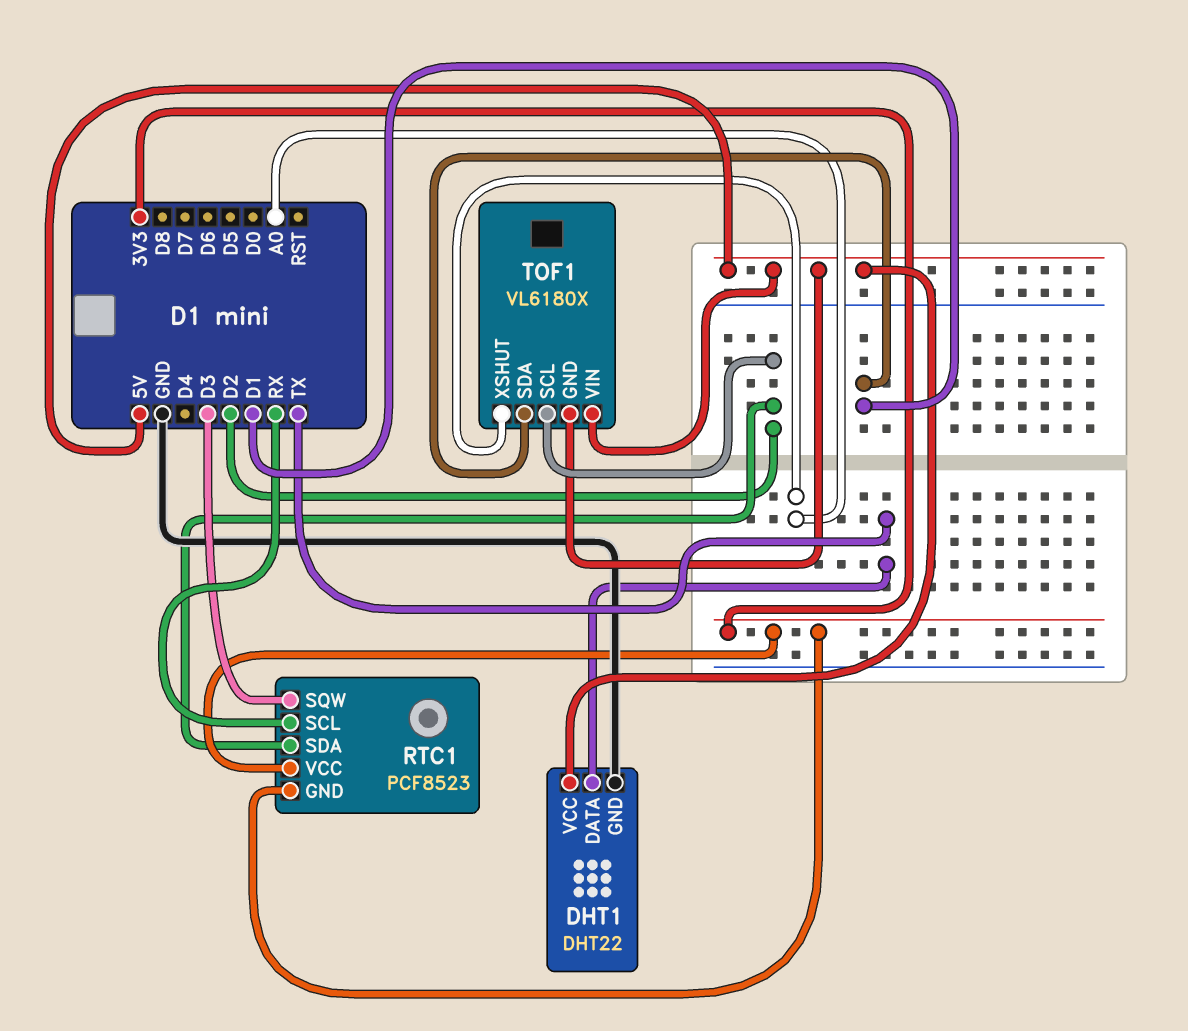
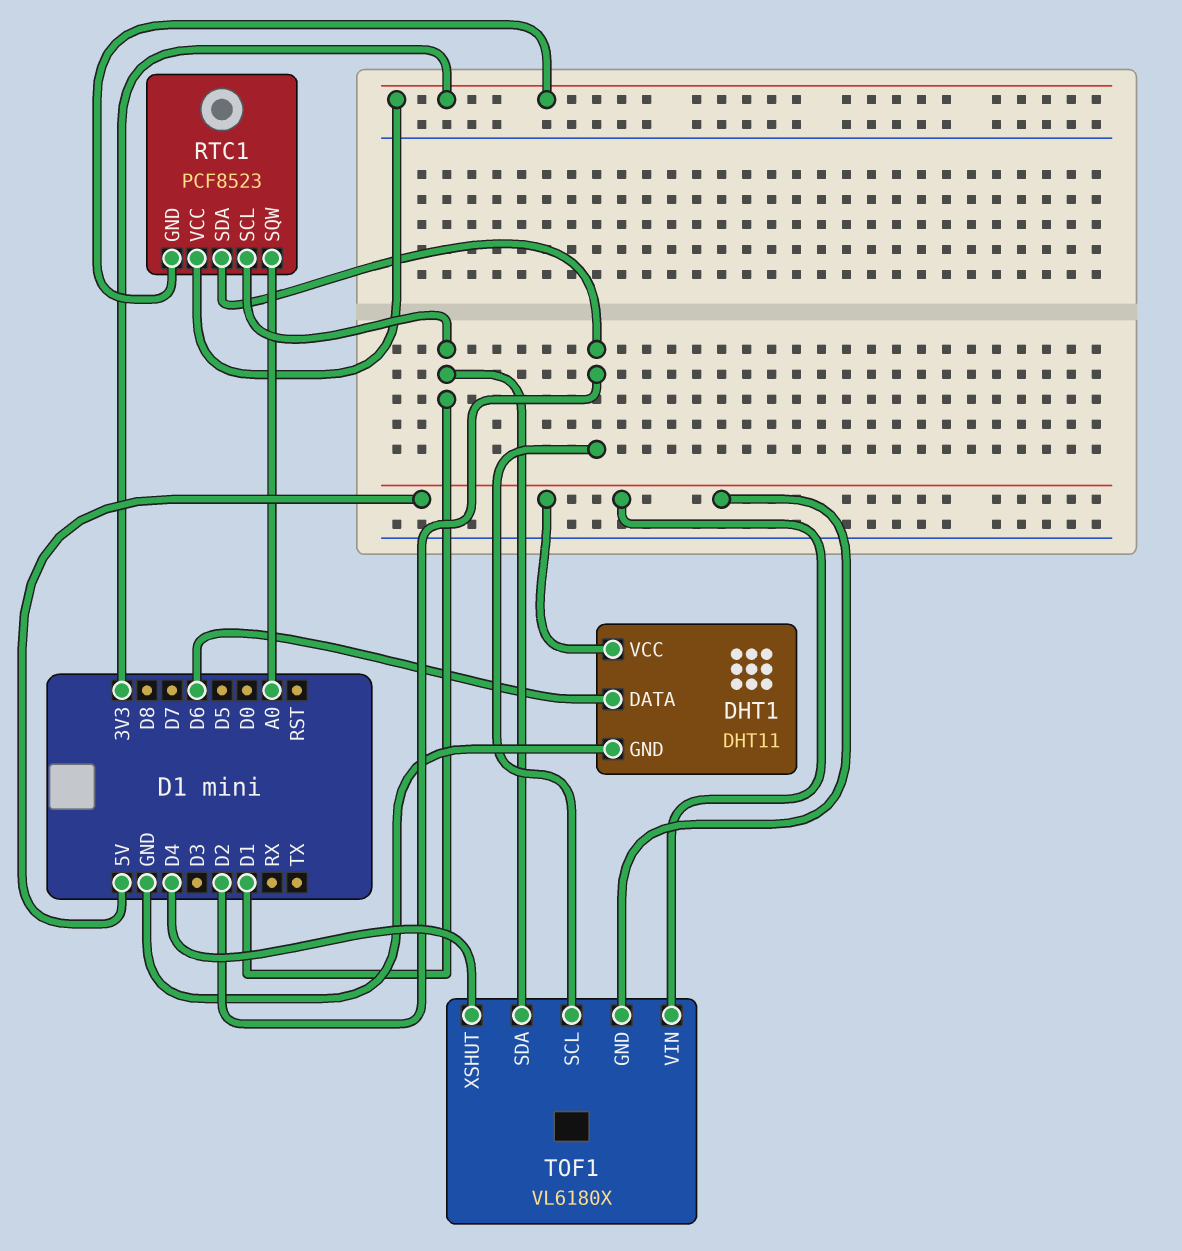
DHT1: DHT22 -> DHT11
DHT1 pin DATA: TX -> D6
RTC1 pin SCL: RX -> D1
RTC1 pin SQW: D3 -> A0
TOF1 pin XSHUT: A0 -> D4

